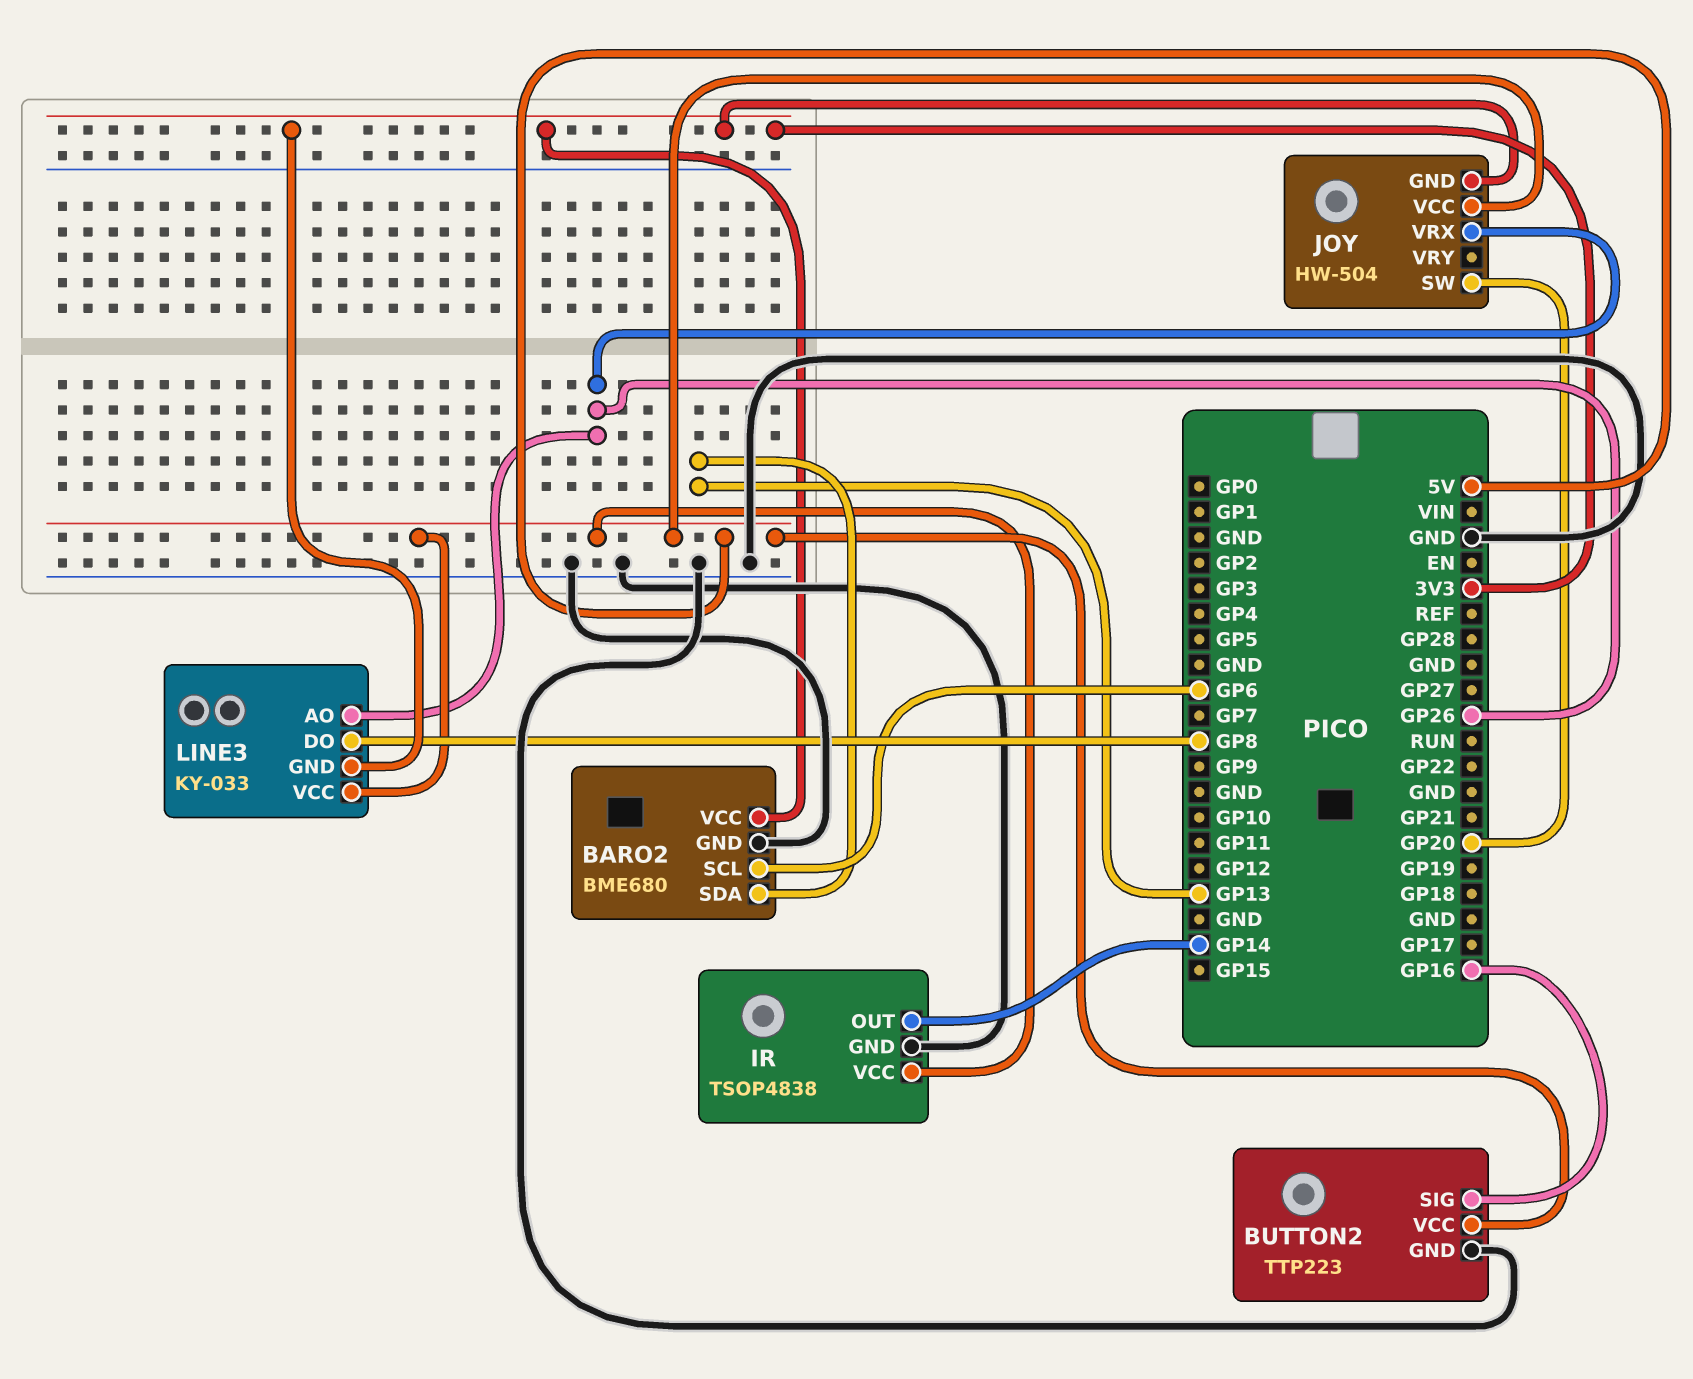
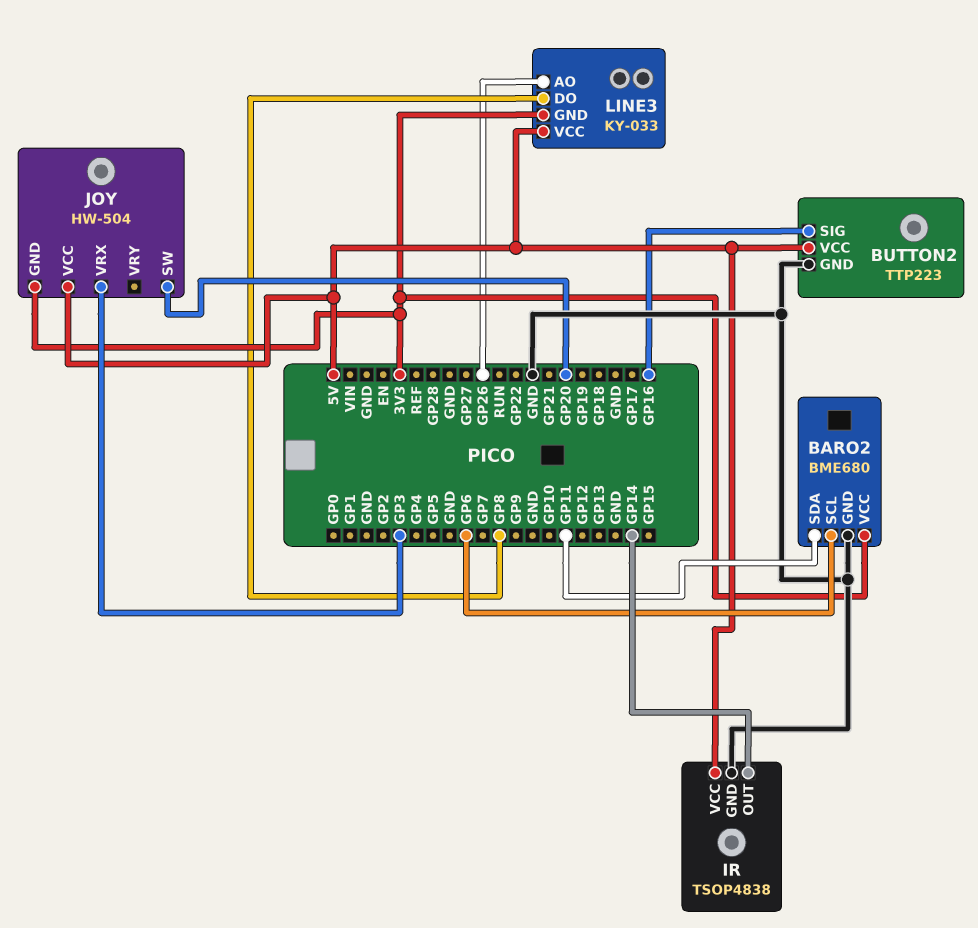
BARO2 pin SDA: GP13 -> GP11
JOY pin VRX: GP26 -> GP3

